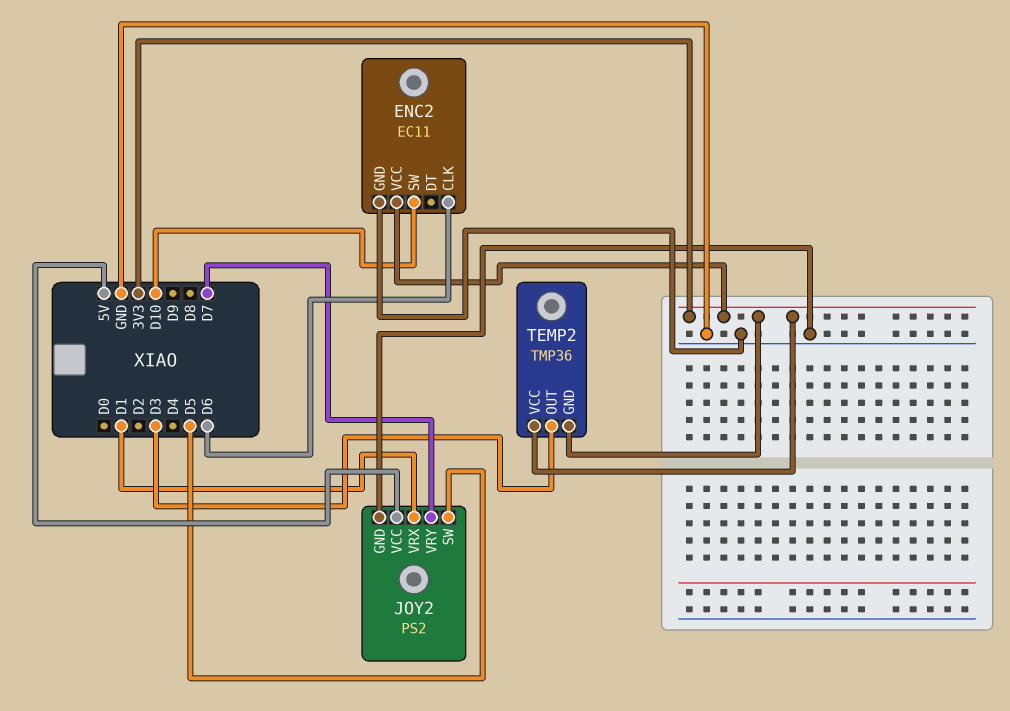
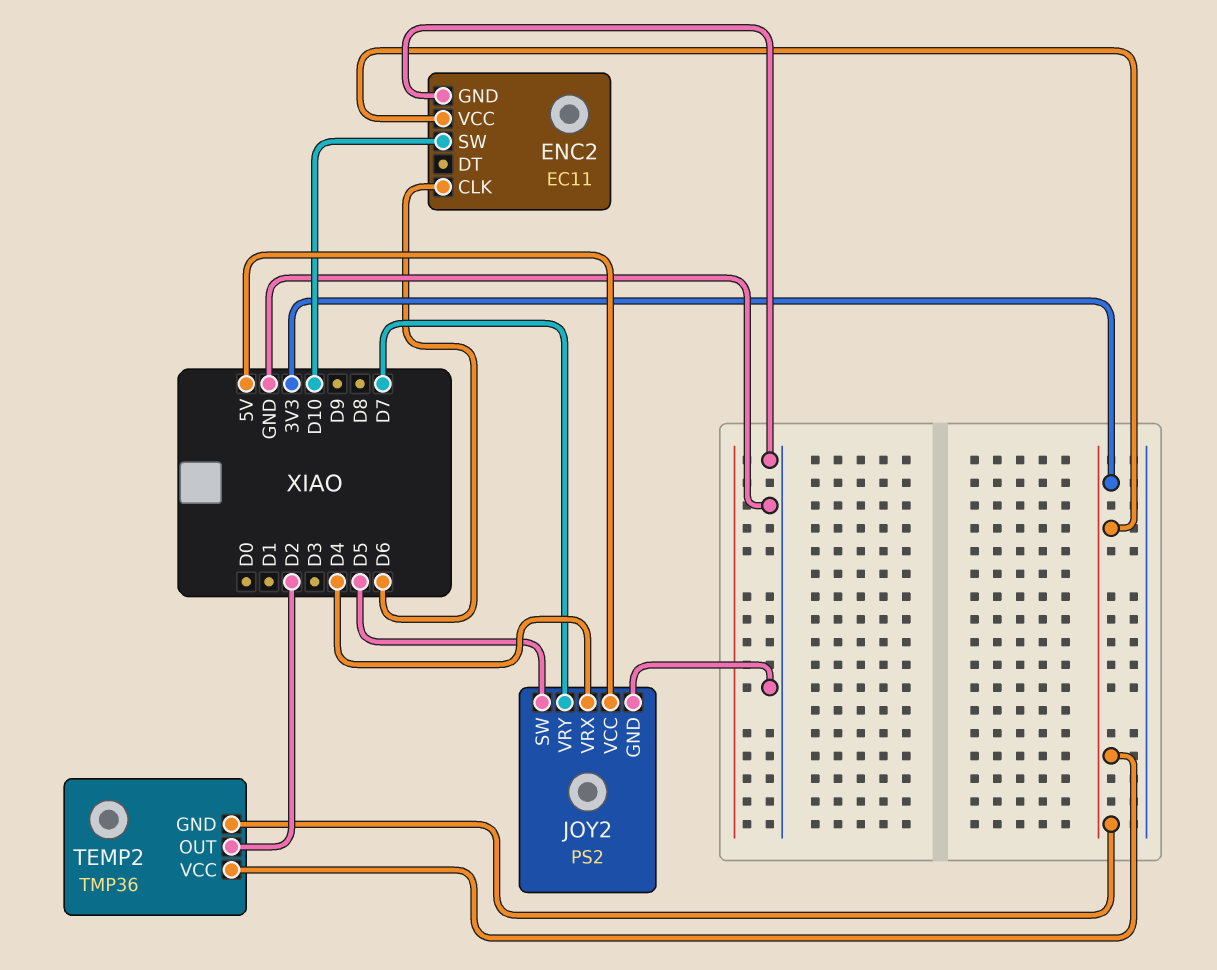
JOY2 pin VRX: D1 -> D4
TEMP2 pin OUT: D3 -> D2

